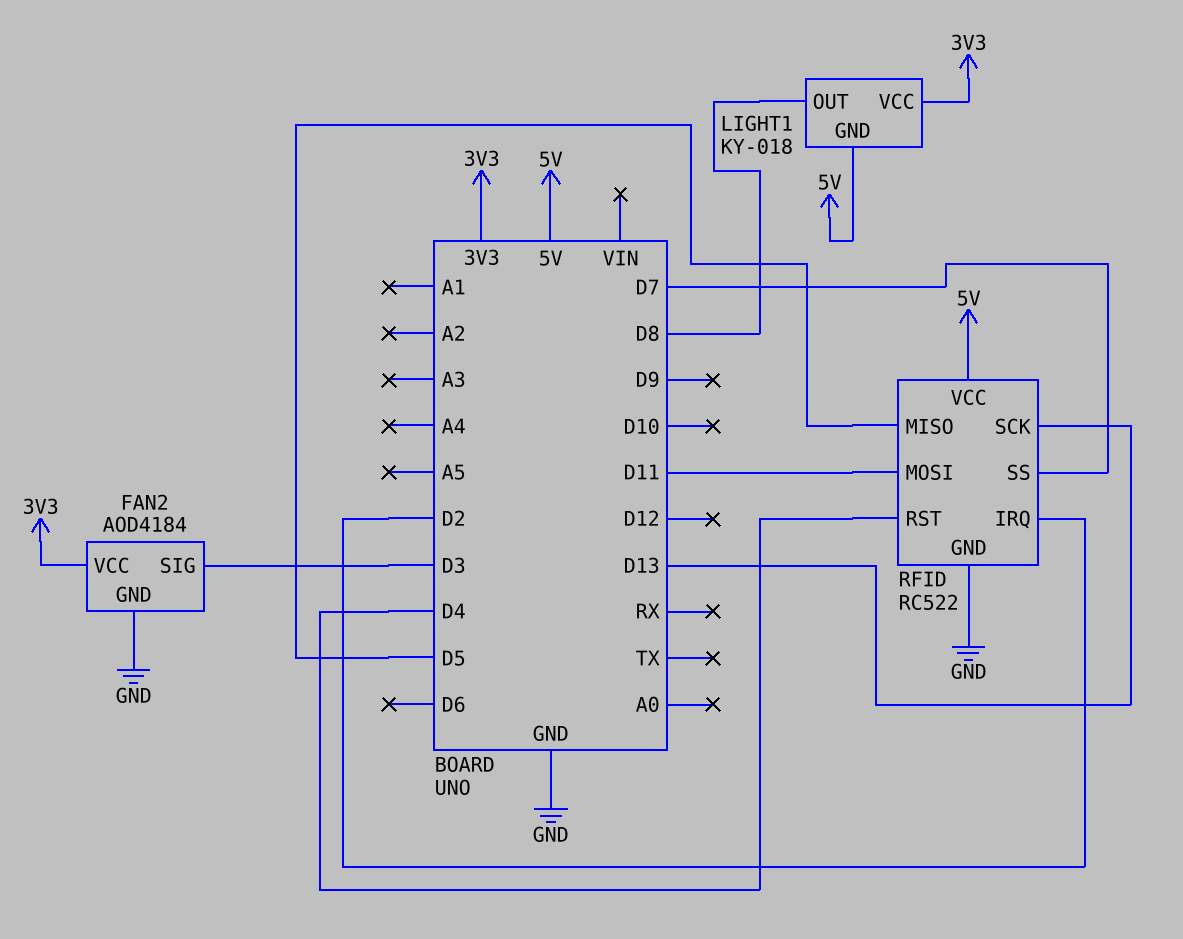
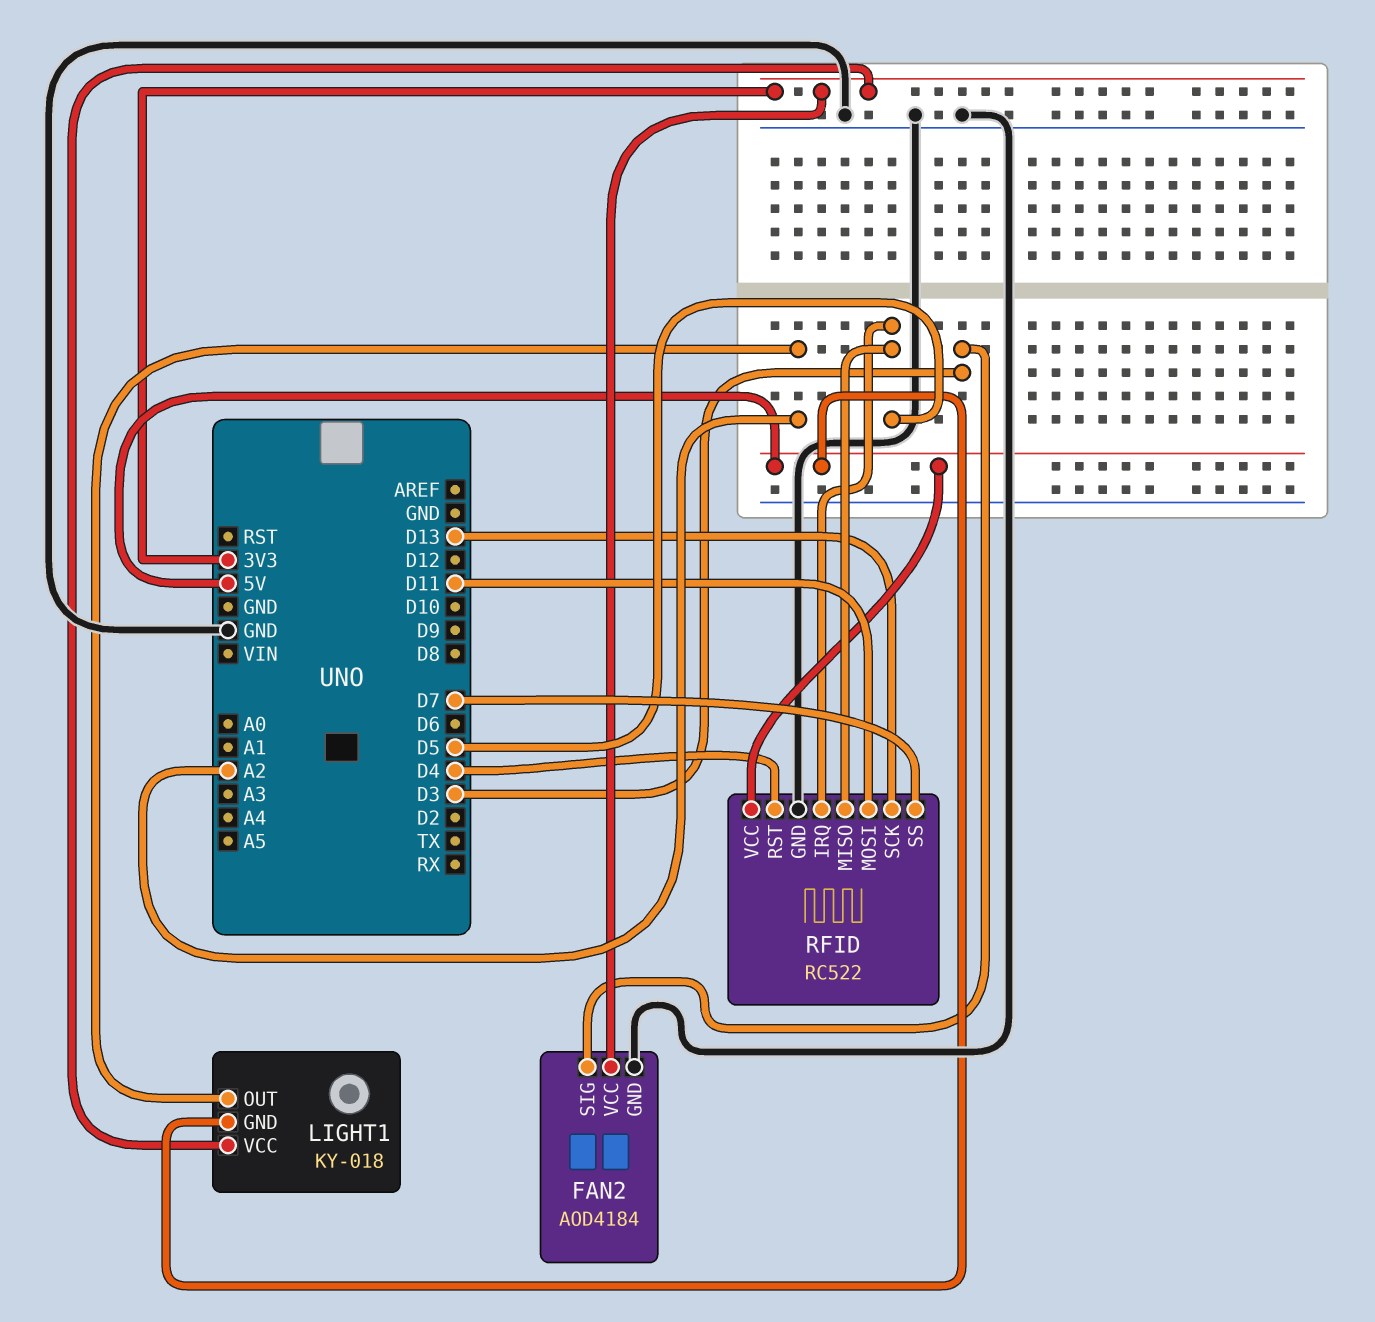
LIGHT1 pin OUT: D8 -> A2
RFID pin IRQ: D2 -> D5

